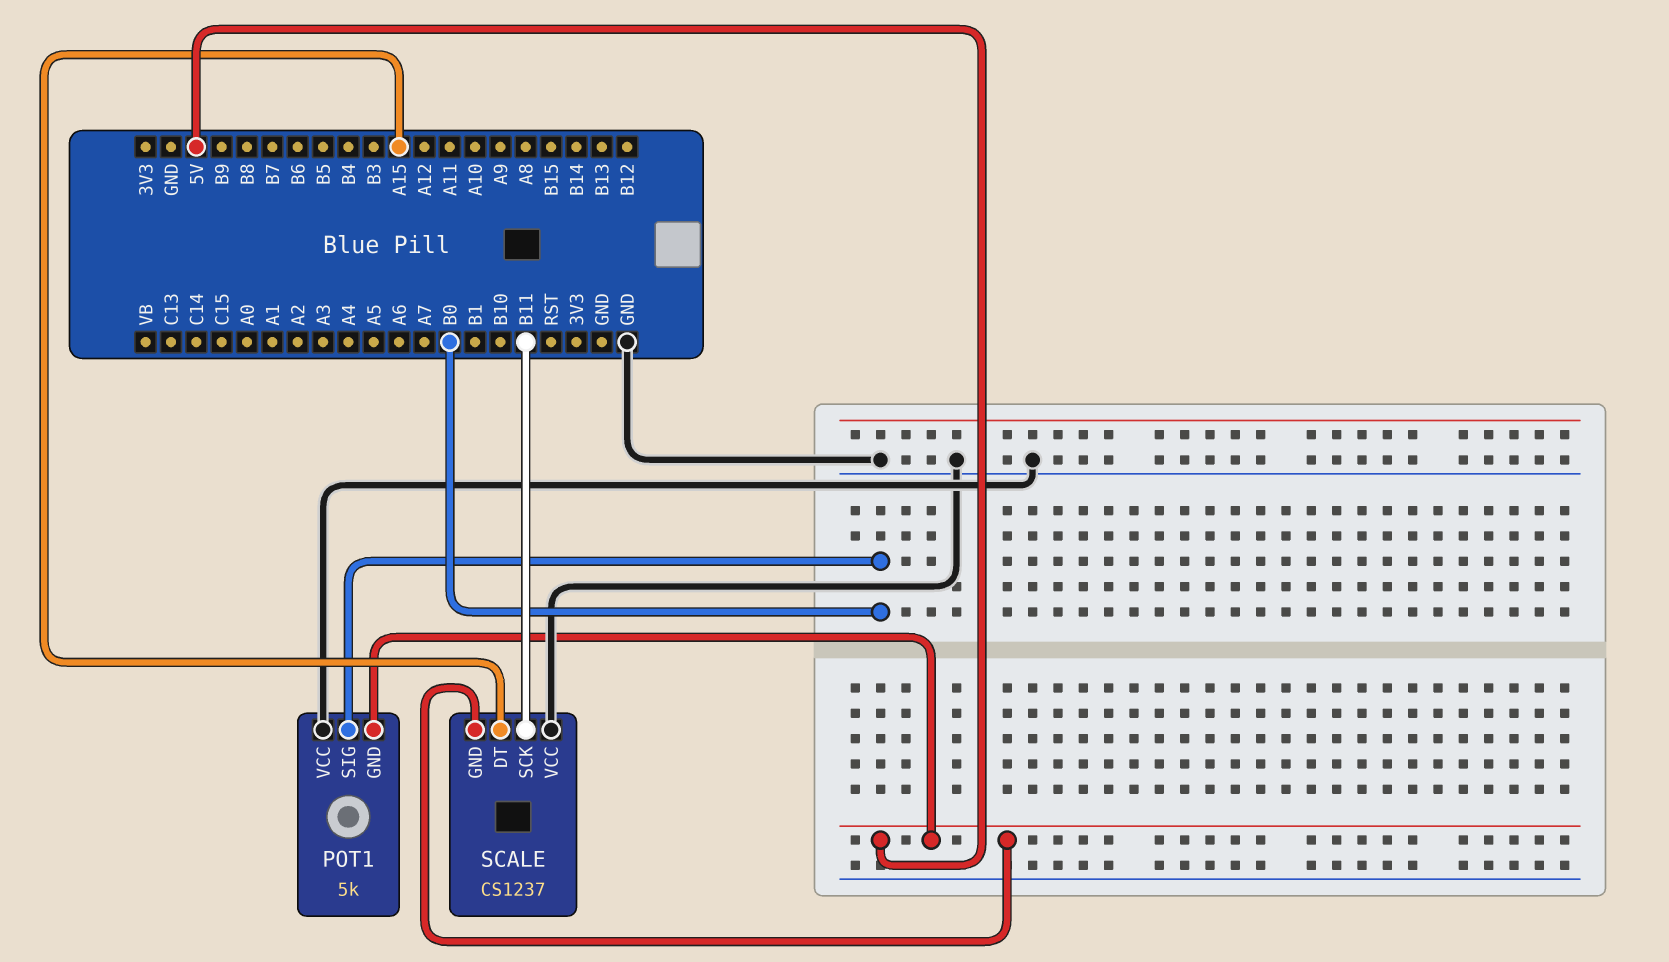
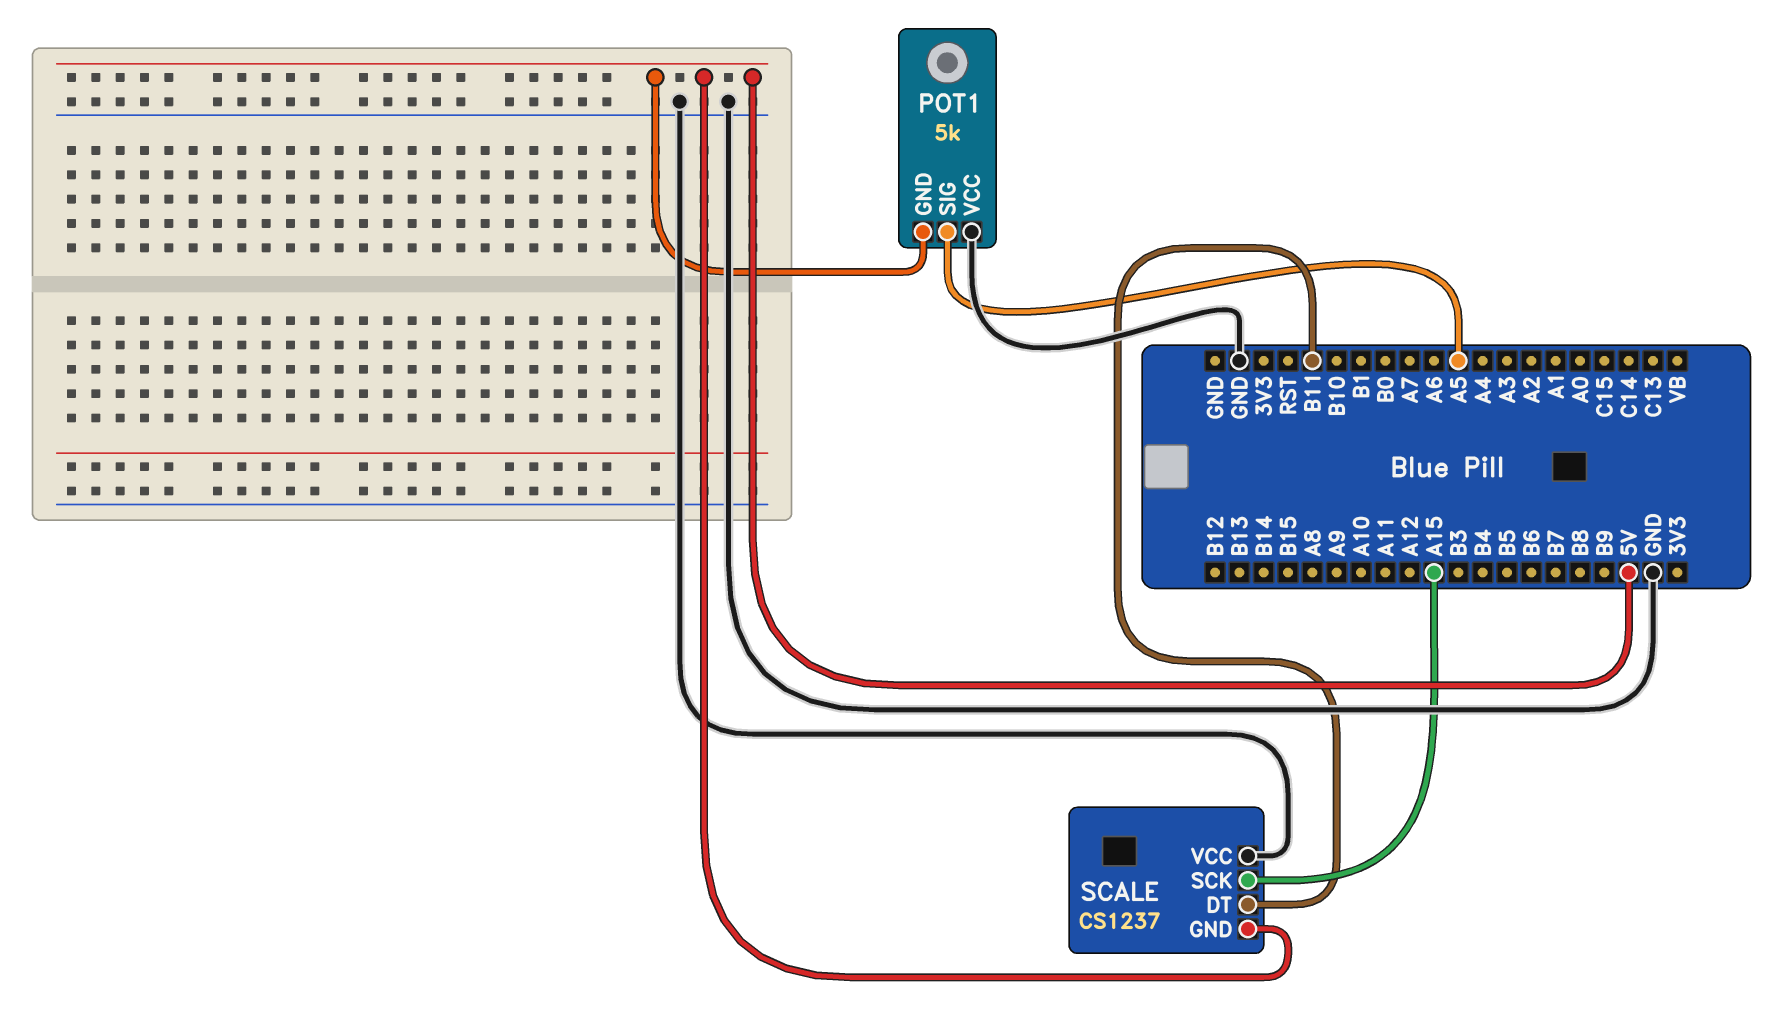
POT1 pin SIG: B0 -> A5
SCALE pin DT: A15 -> B11
SCALE pin SCK: B11 -> A15

